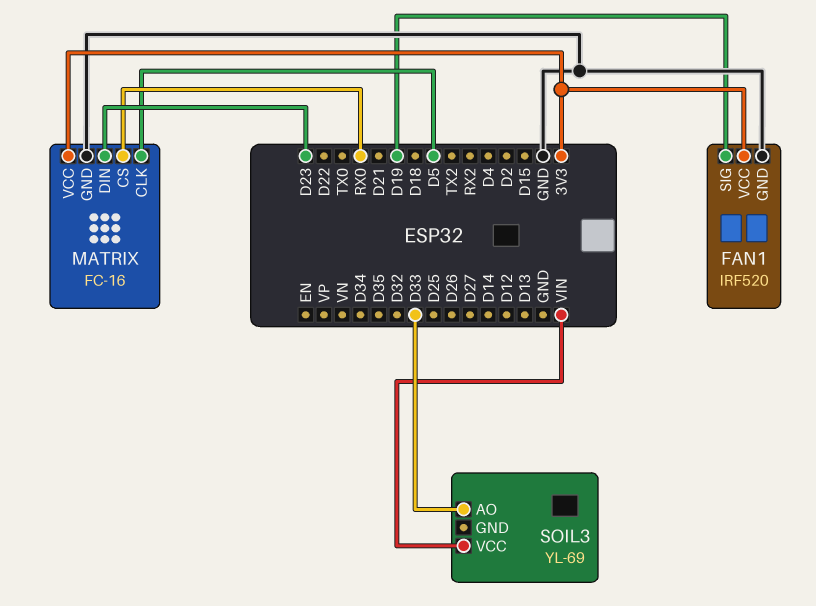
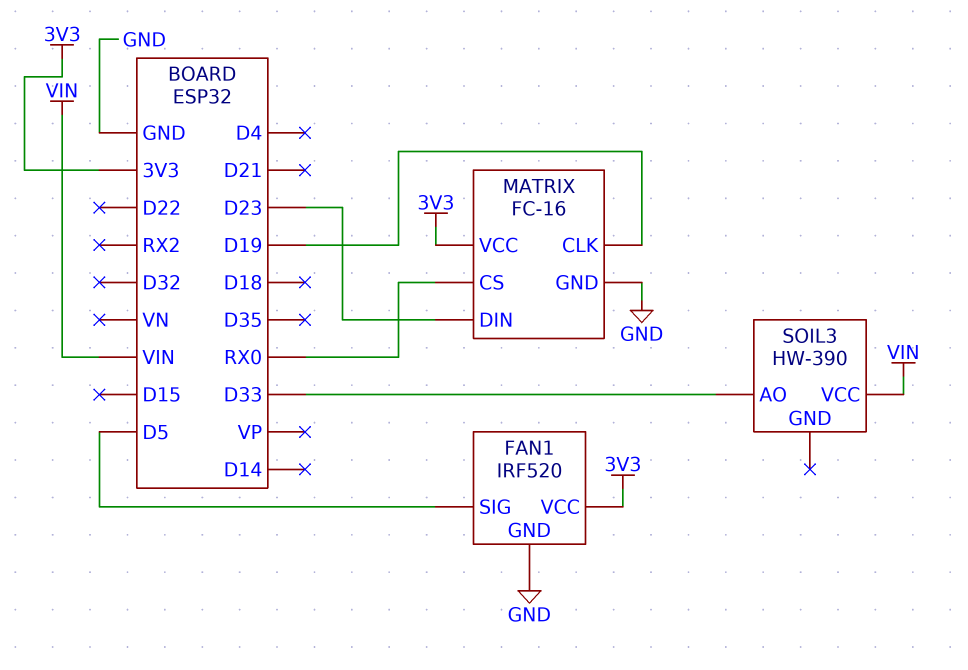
FAN1 pin SIG: D19 -> D5
MATRIX pin CLK: D5 -> D19
SOIL3: YL-69 -> HW-390

